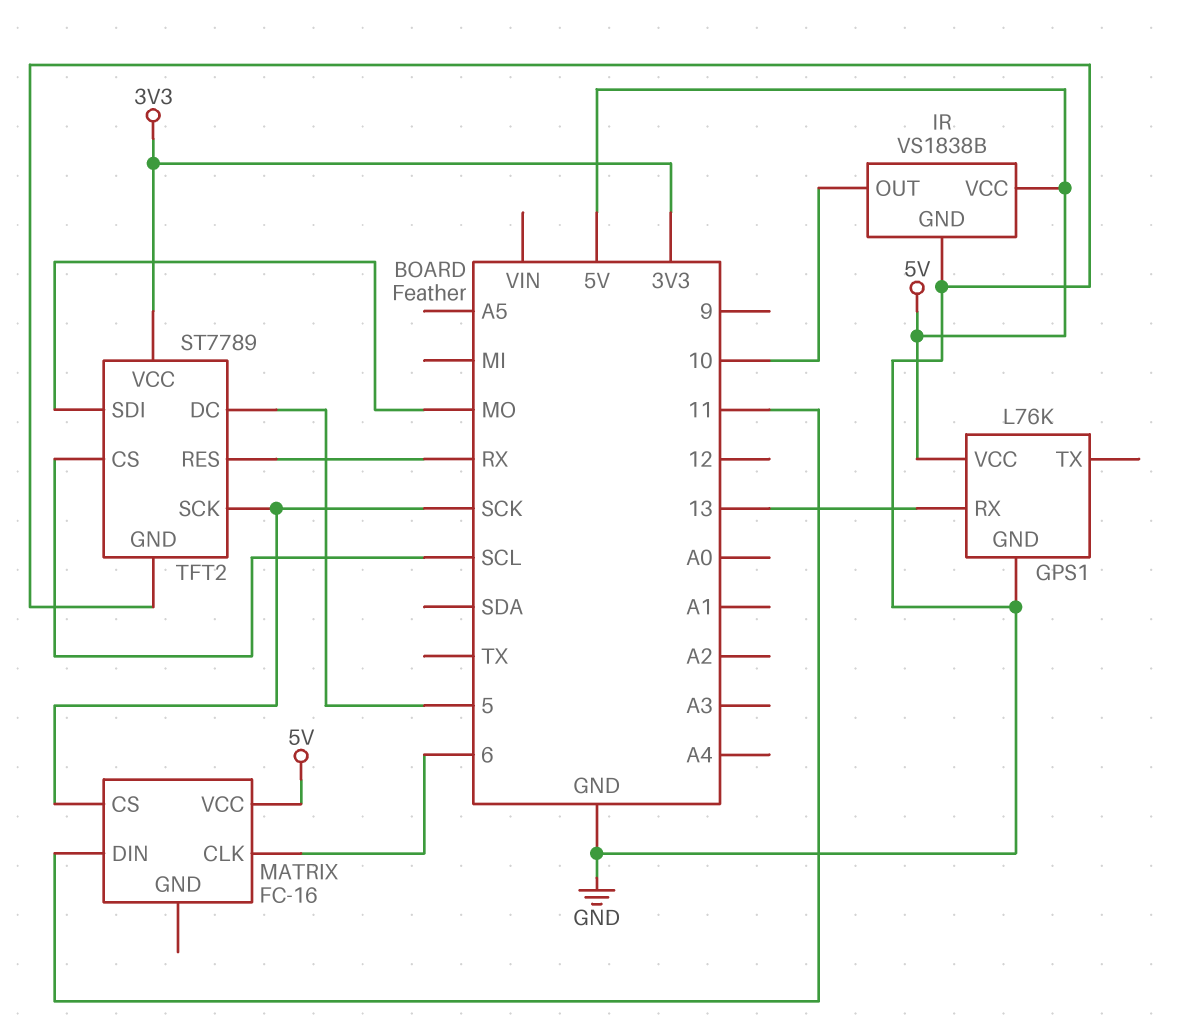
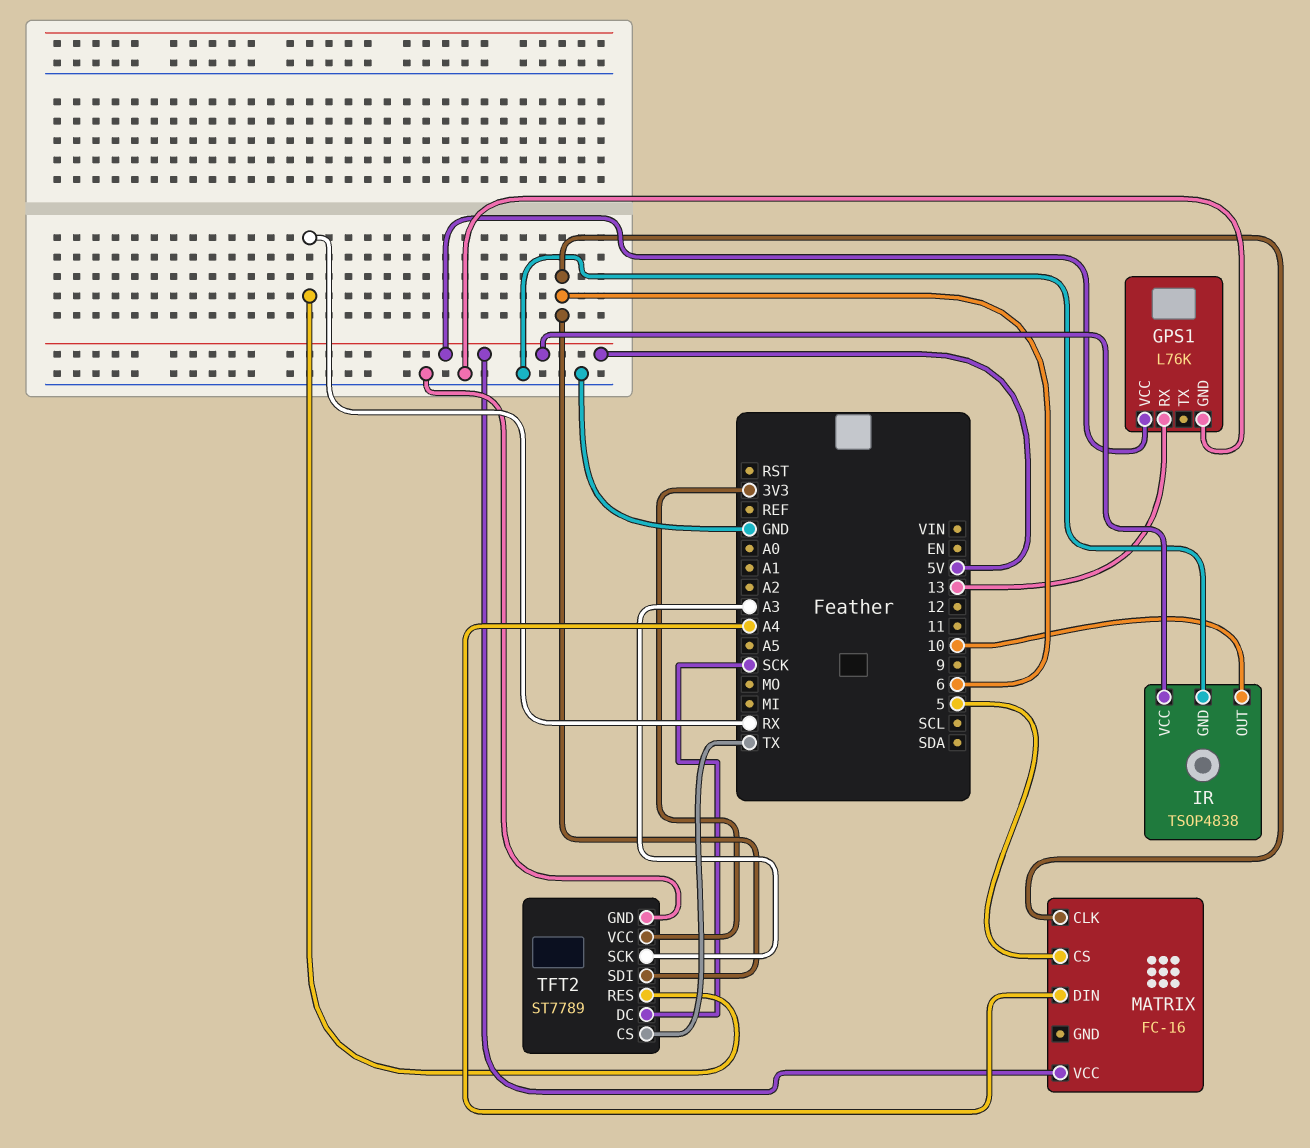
IR: VS1838B -> TSOP4838
MATRIX pin CS: SCK -> 5
MATRIX pin DIN: 11 -> A4
TFT2 pin CS: SCL -> TX
TFT2 pin DC: 5 -> SCK
TFT2 pin SCK: SCK -> A3
TFT2 pin SDI: MO -> 6

